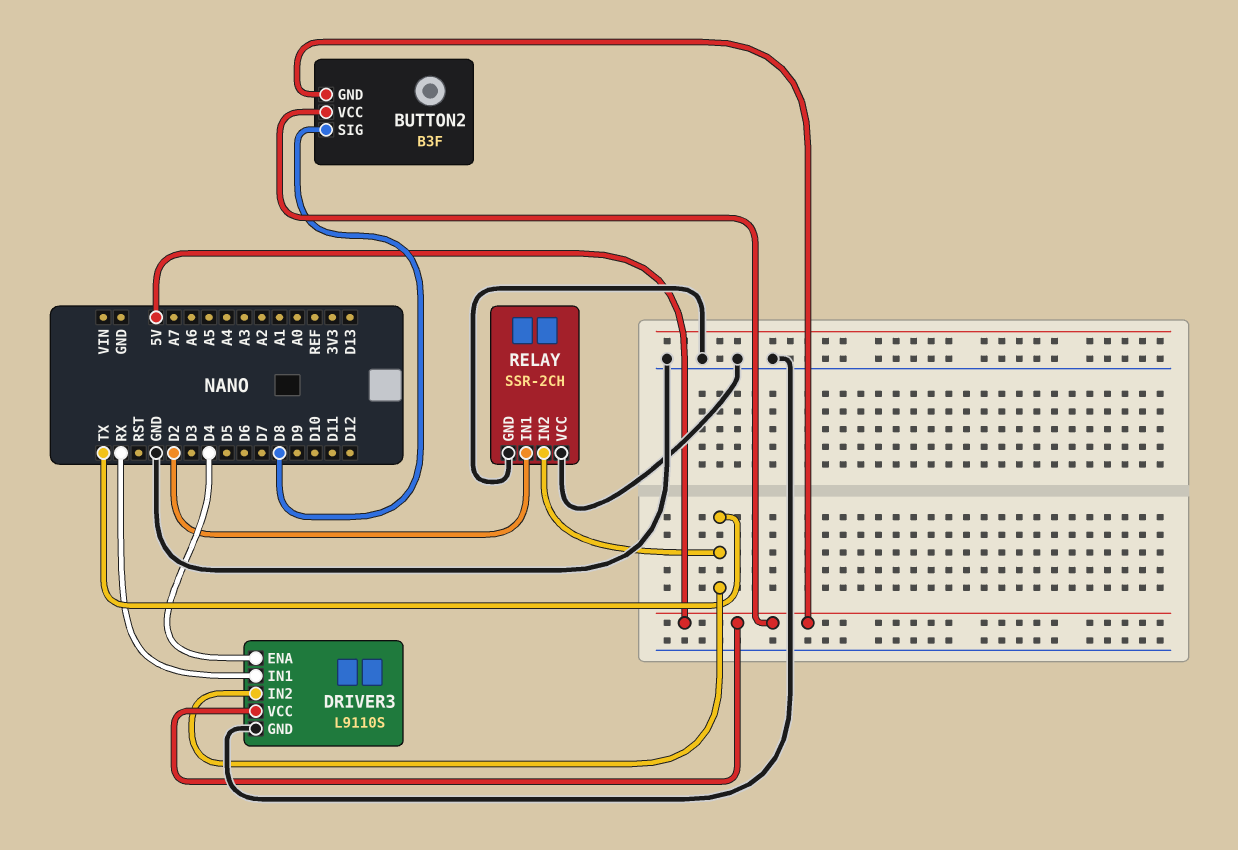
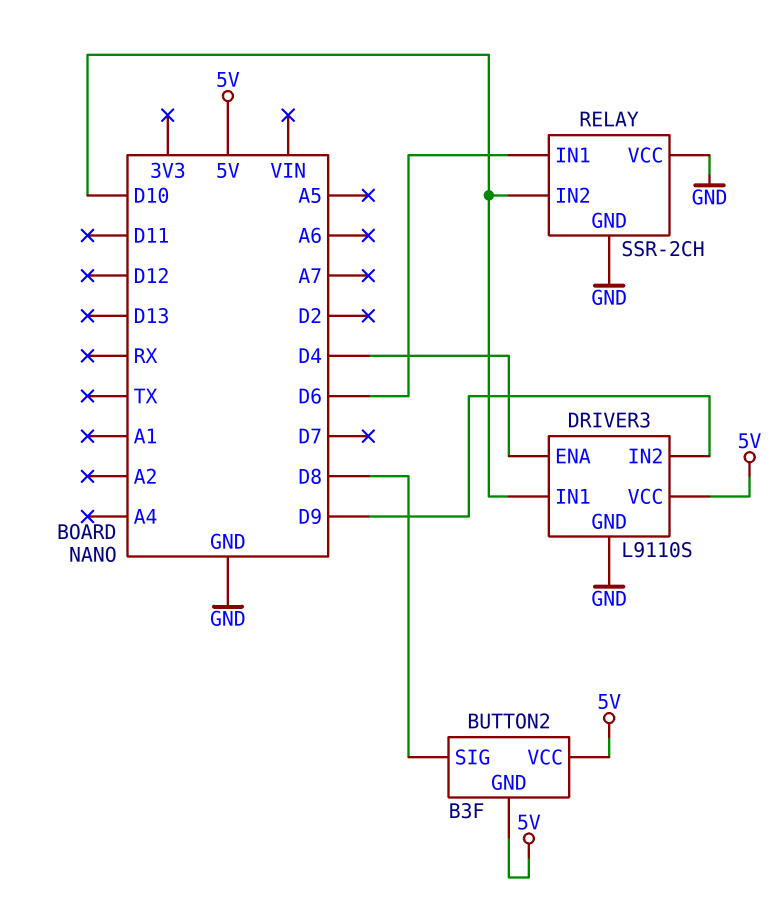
DRIVER3 pin IN1: RX -> D10
DRIVER3 pin IN2: TX -> D9
RELAY pin IN1: D2 -> D6
RELAY pin IN2: TX -> D10

